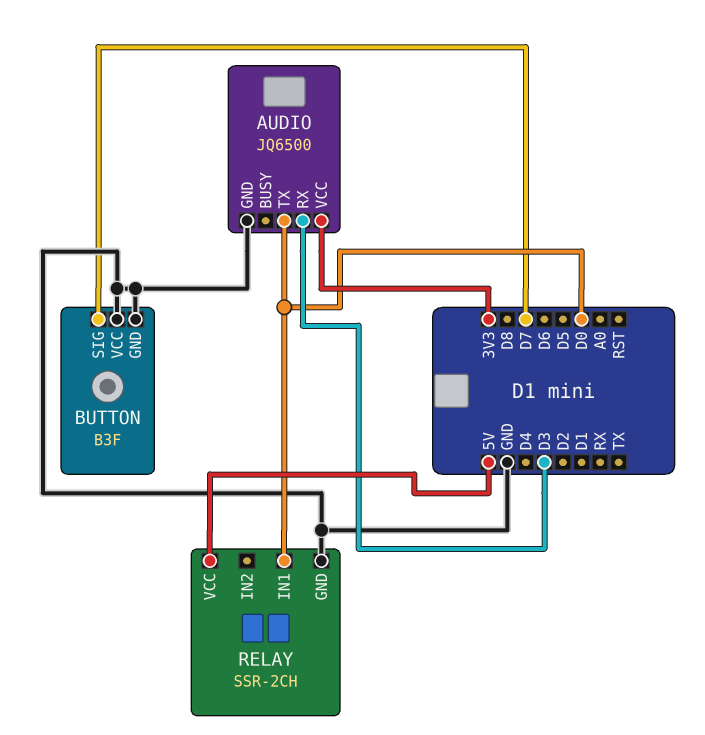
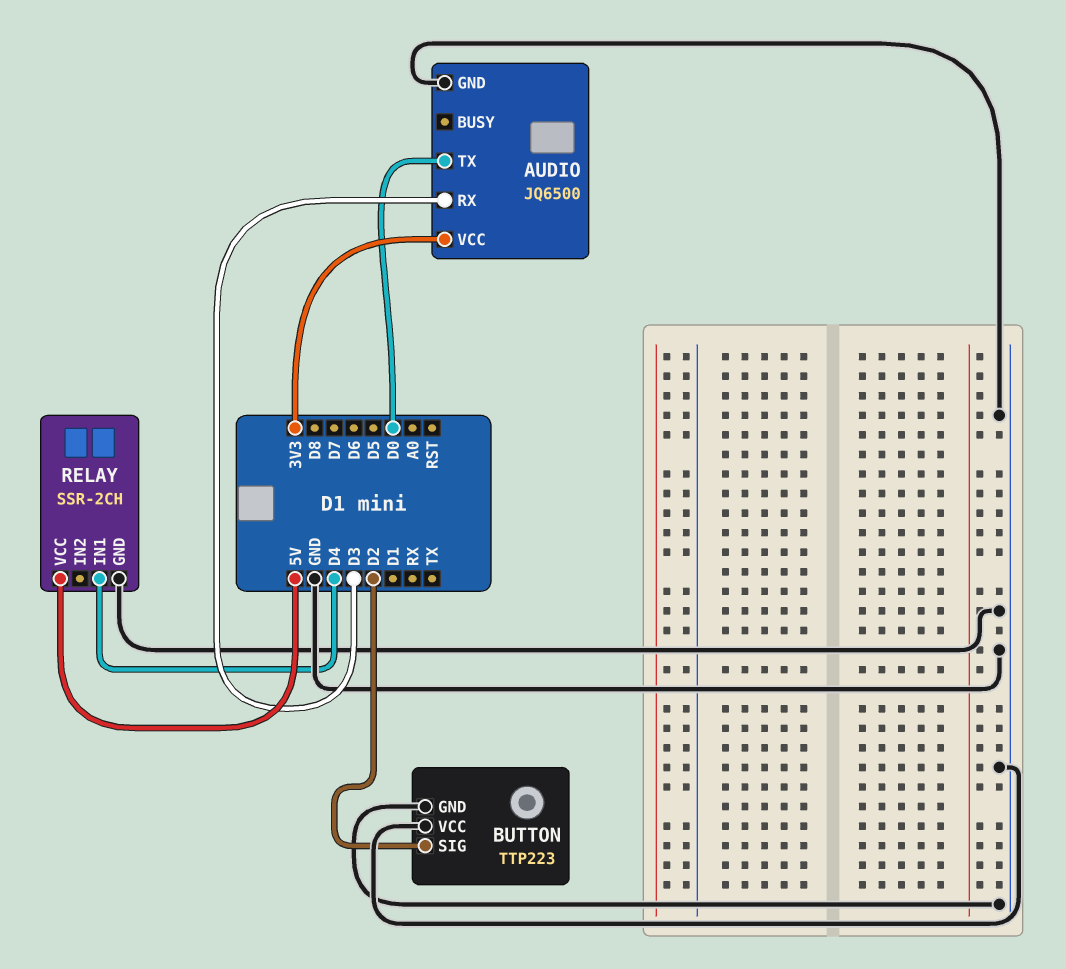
BUTTON: B3F -> TTP223
BUTTON pin SIG: D7 -> D2
RELAY pin IN1: D0 -> D4

